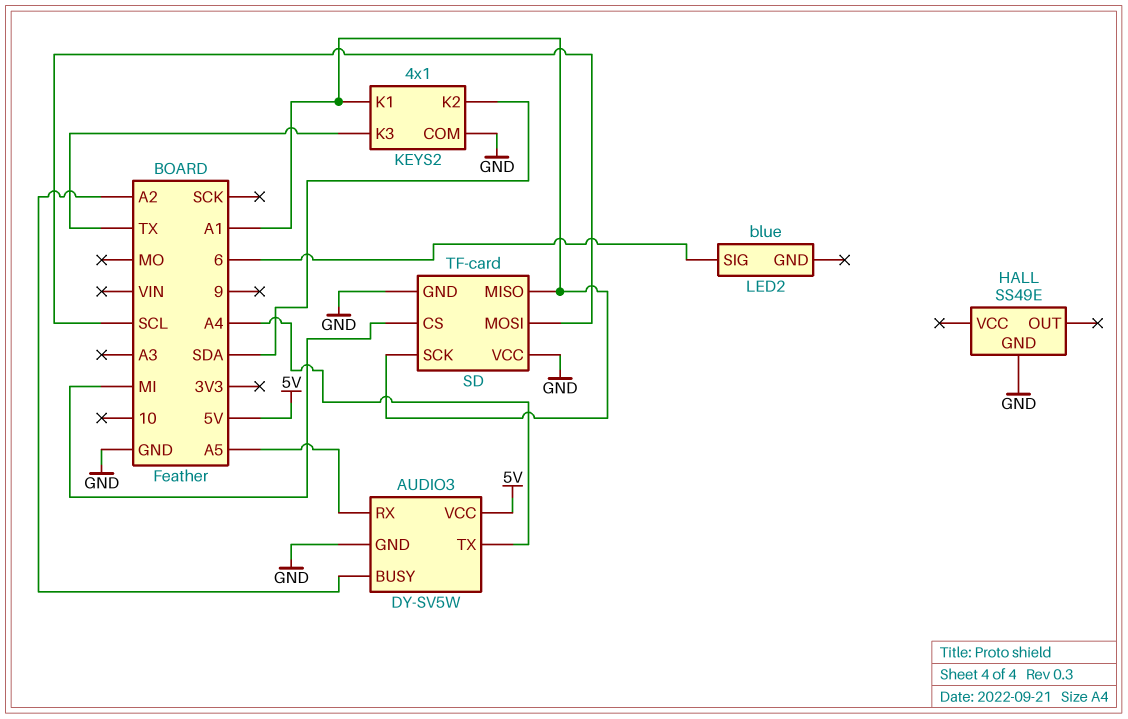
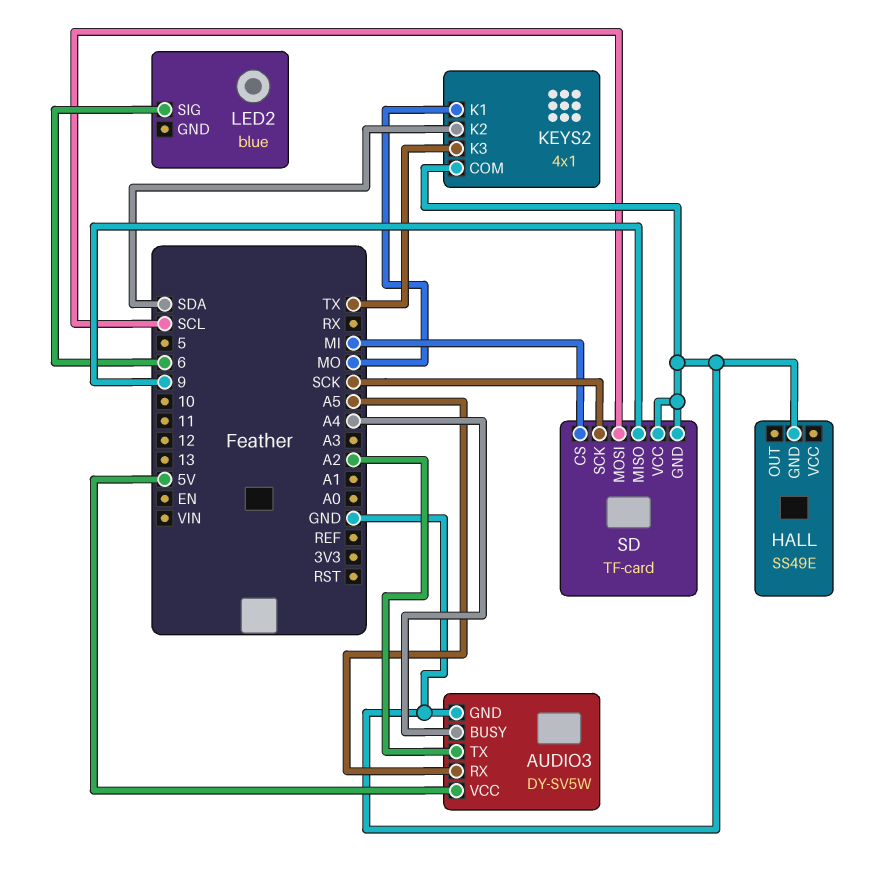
AUDIO3 pin BUSY: A2 -> A4
AUDIO3 pin TX: A4 -> A2
KEYS2 pin K1: A1 -> MO
SD pin MISO: A1 -> 9
SD pin SCK: A1 -> SCK

